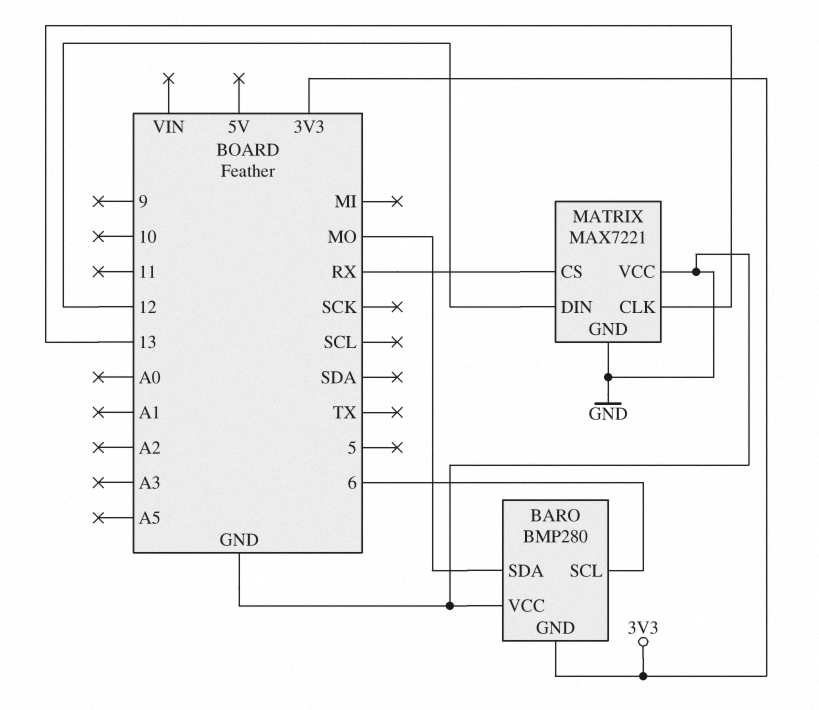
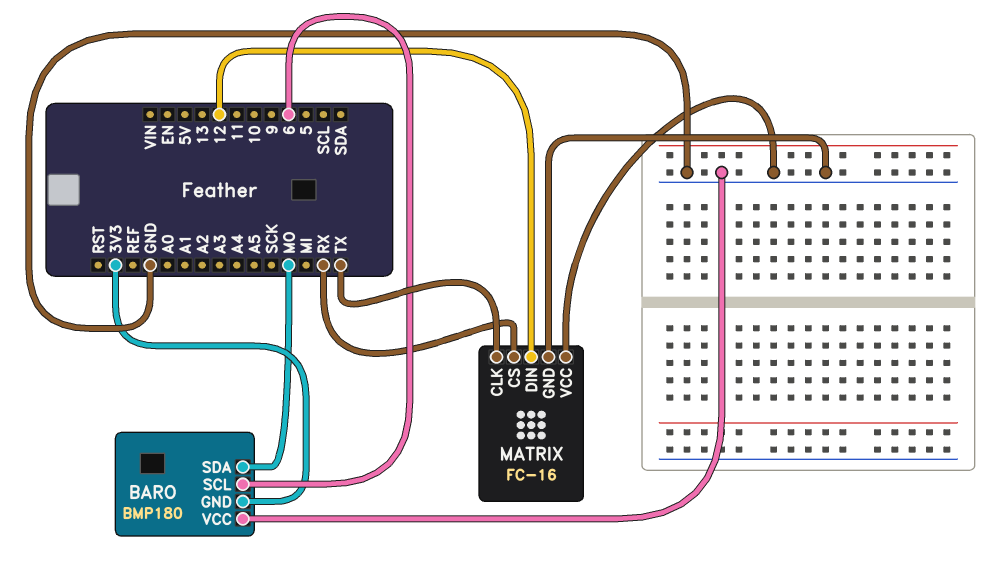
BARO: BMP280 -> BMP180
MATRIX: MAX7221 -> FC-16
MATRIX pin CLK: 13 -> TX

